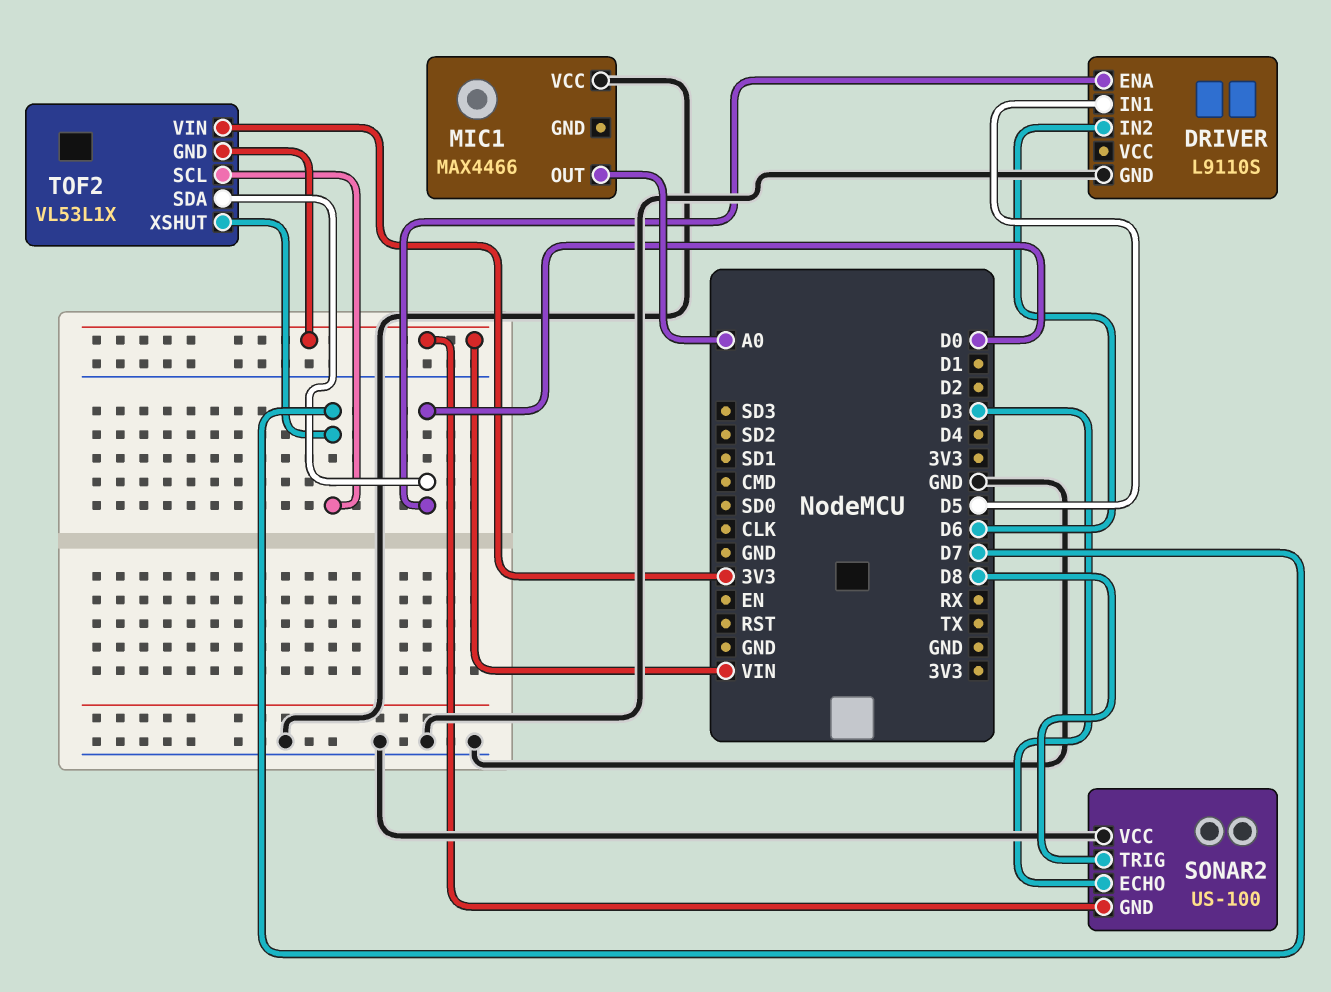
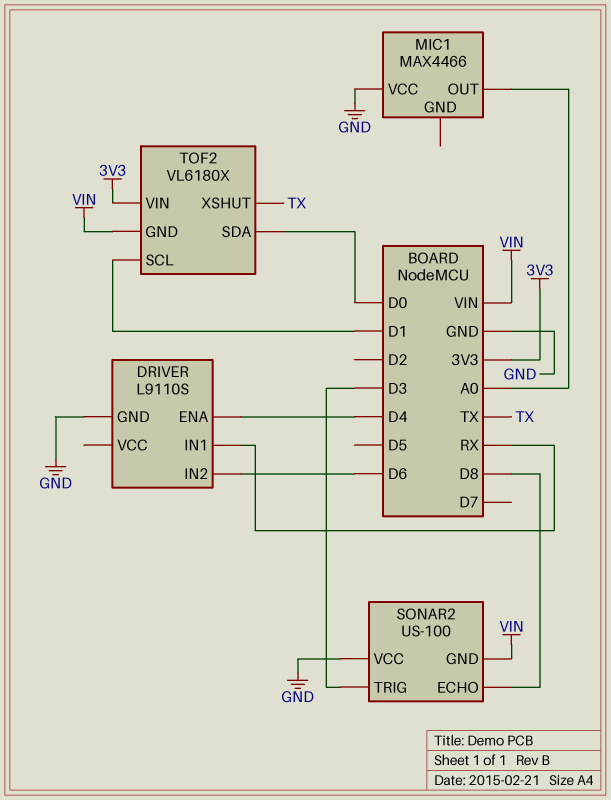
DRIVER pin ENA: D0 -> D4
DRIVER pin IN1: D5 -> RX
SONAR2 pin ECHO: D3 -> D8
SONAR2 pin TRIG: D8 -> D3
TOF2: VL53L1X -> VL6180X
TOF2 pin SCL: D7 -> D1
TOF2 pin XSHUT: D7 -> TX

